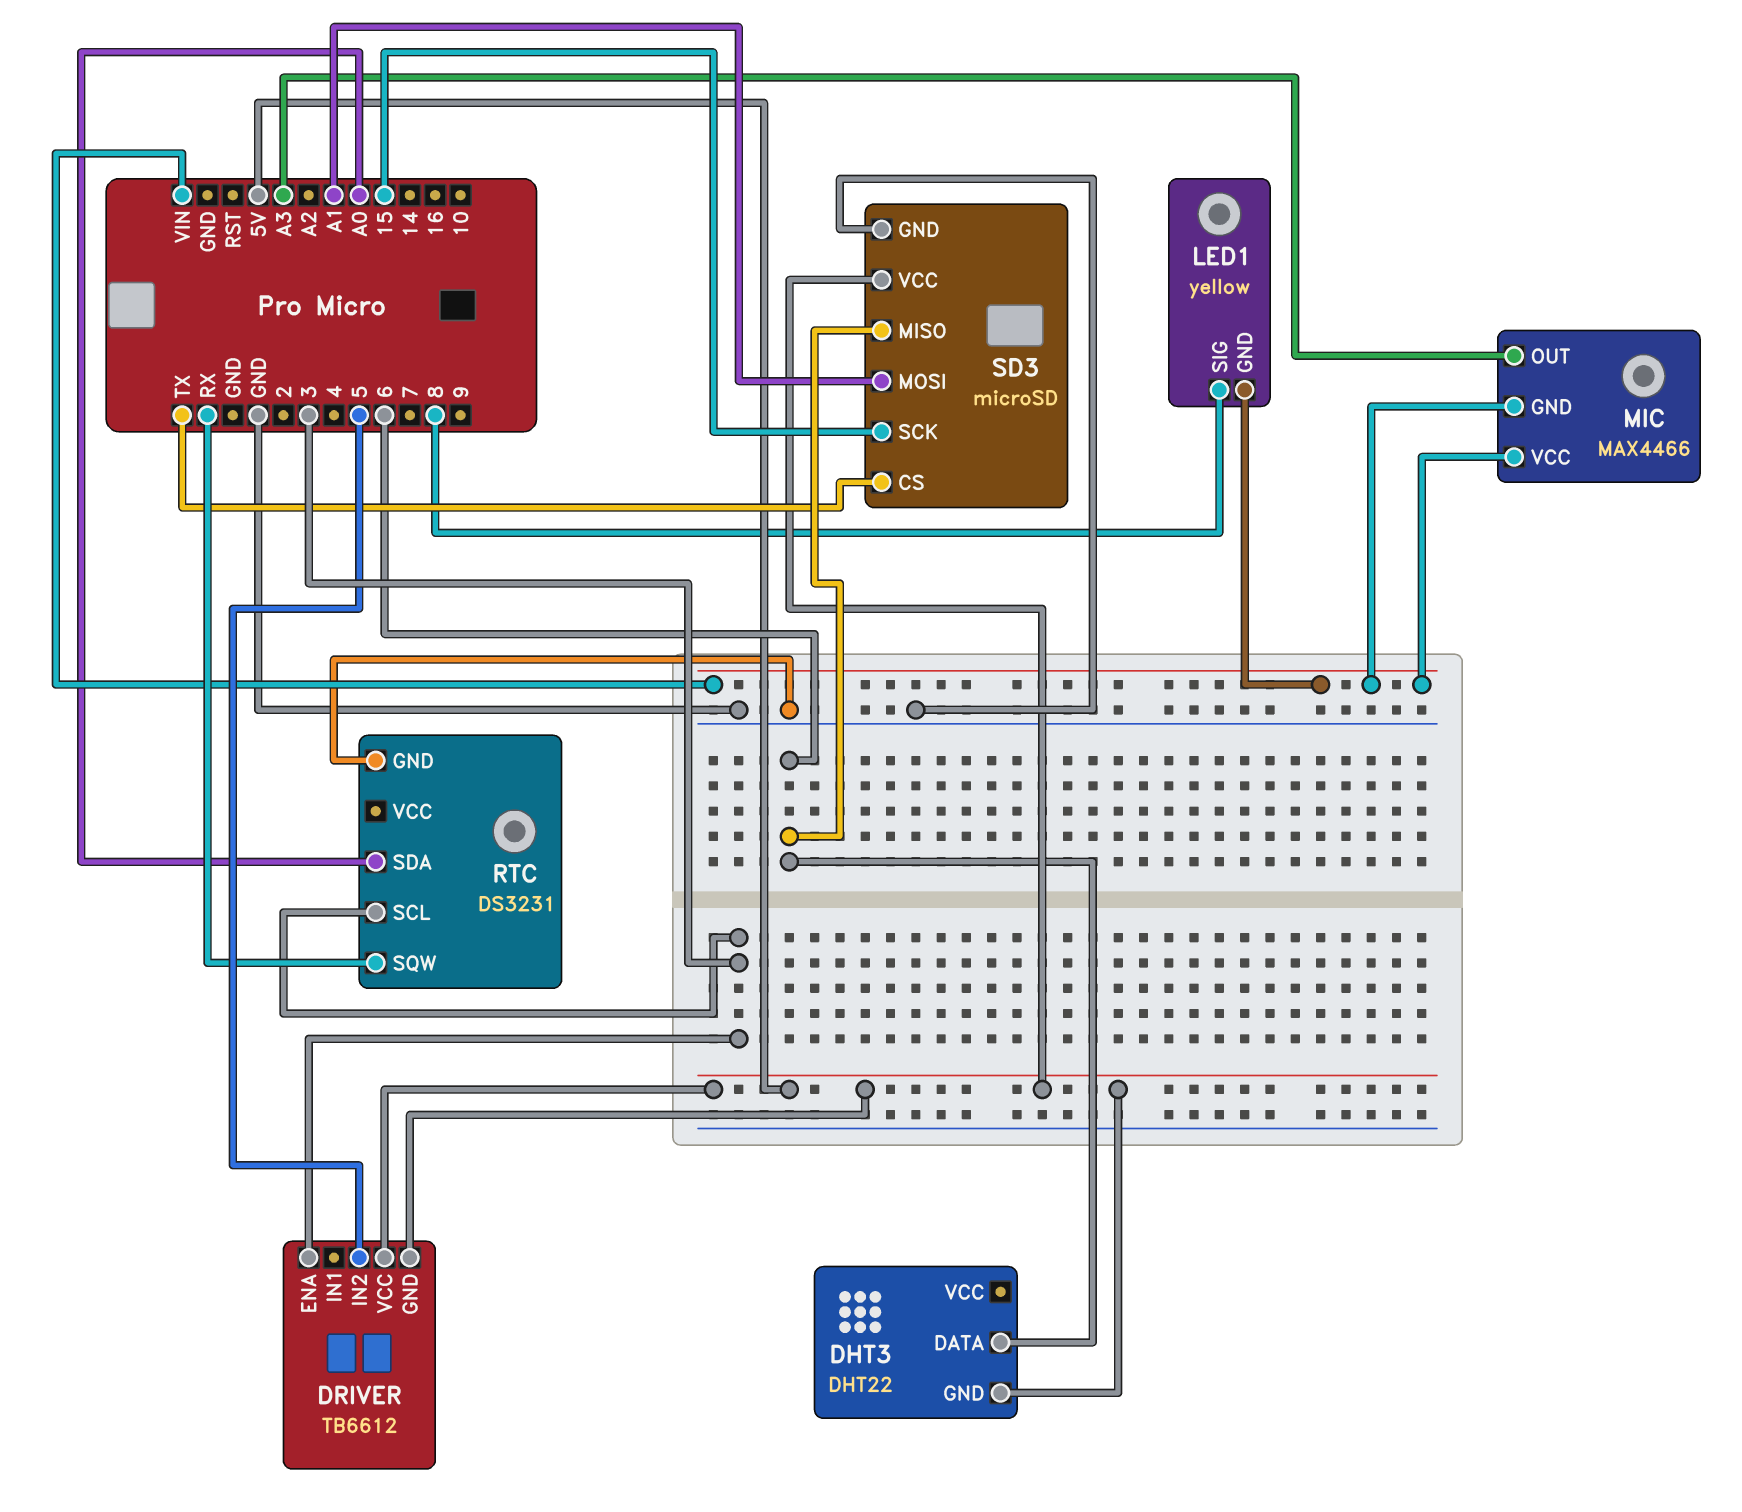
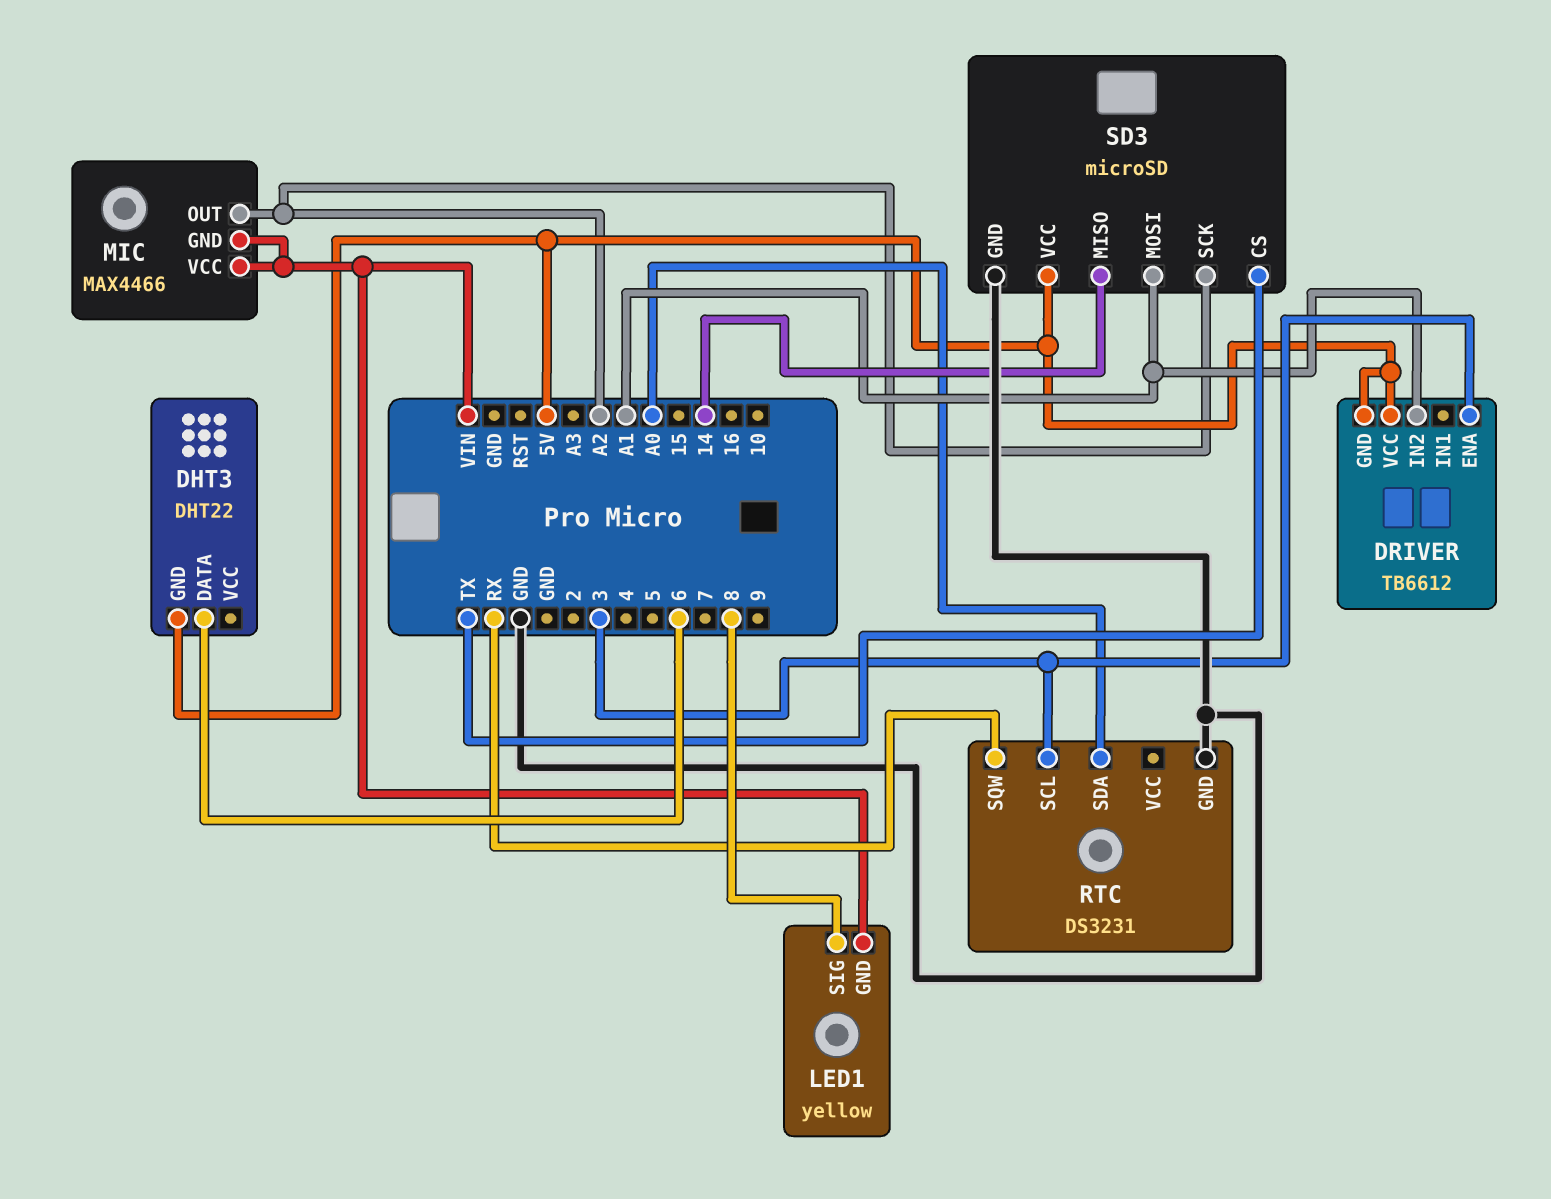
DRIVER pin IN2: 5 -> A1
MIC pin OUT: A3 -> A2
SD3 pin MISO: 6 -> 14
SD3 pin SCK: 15 -> A2

